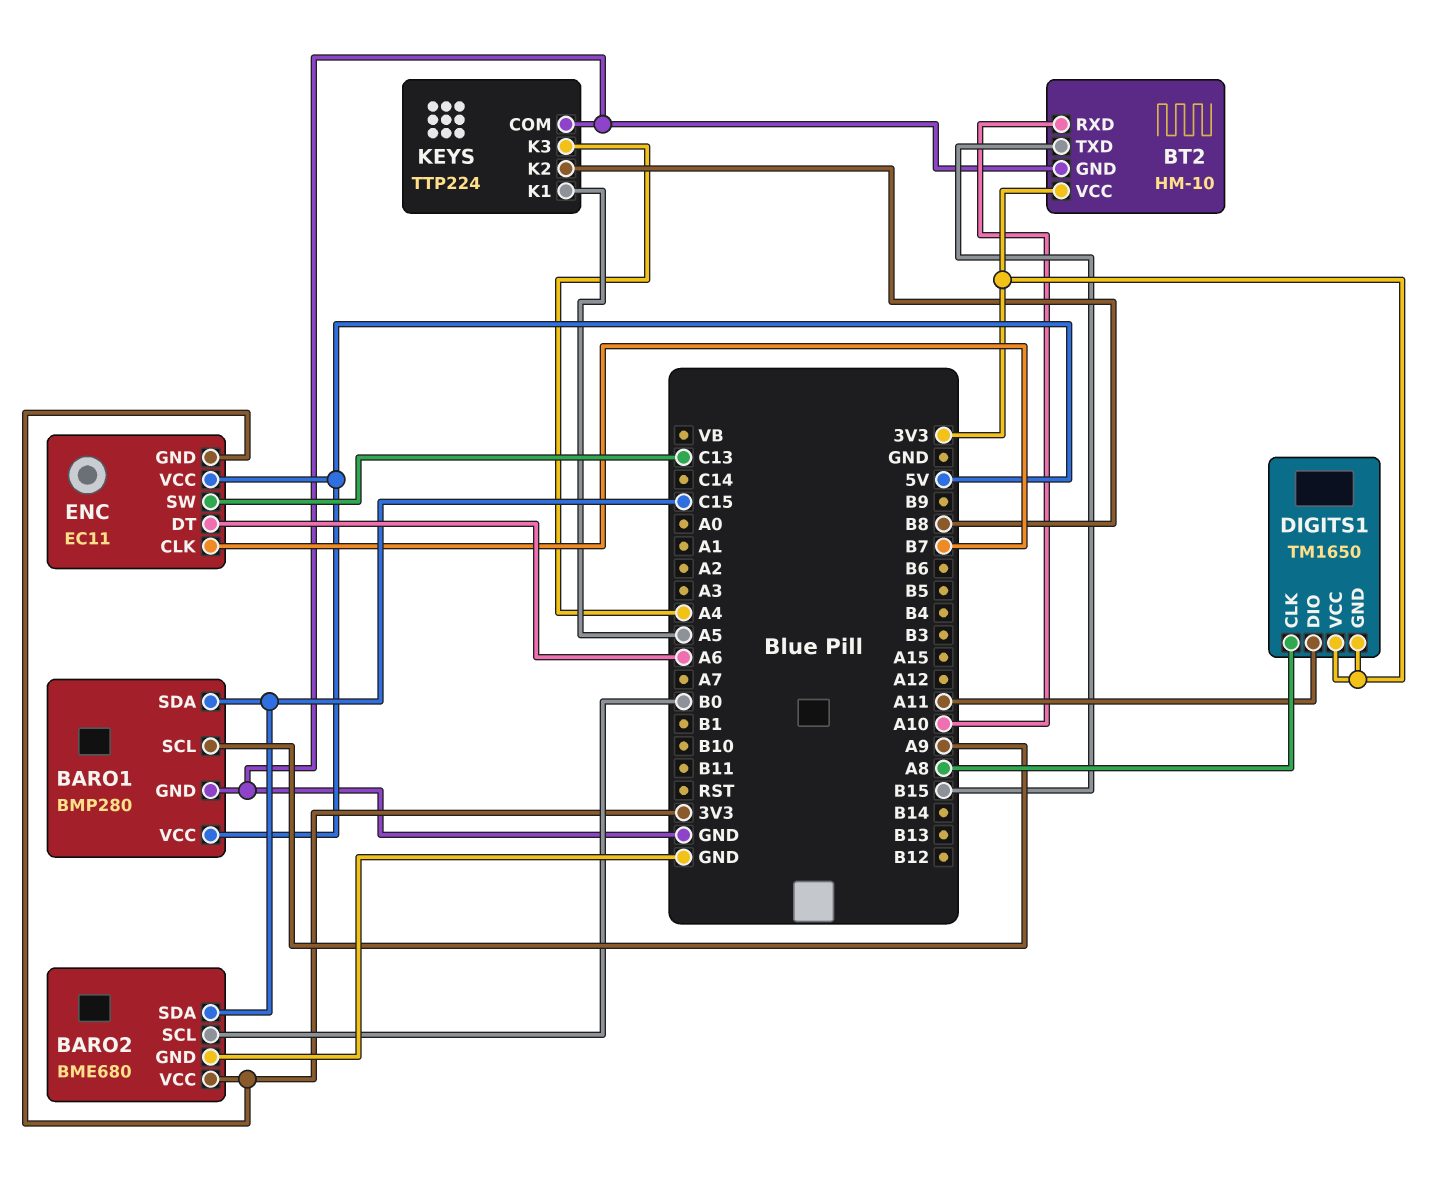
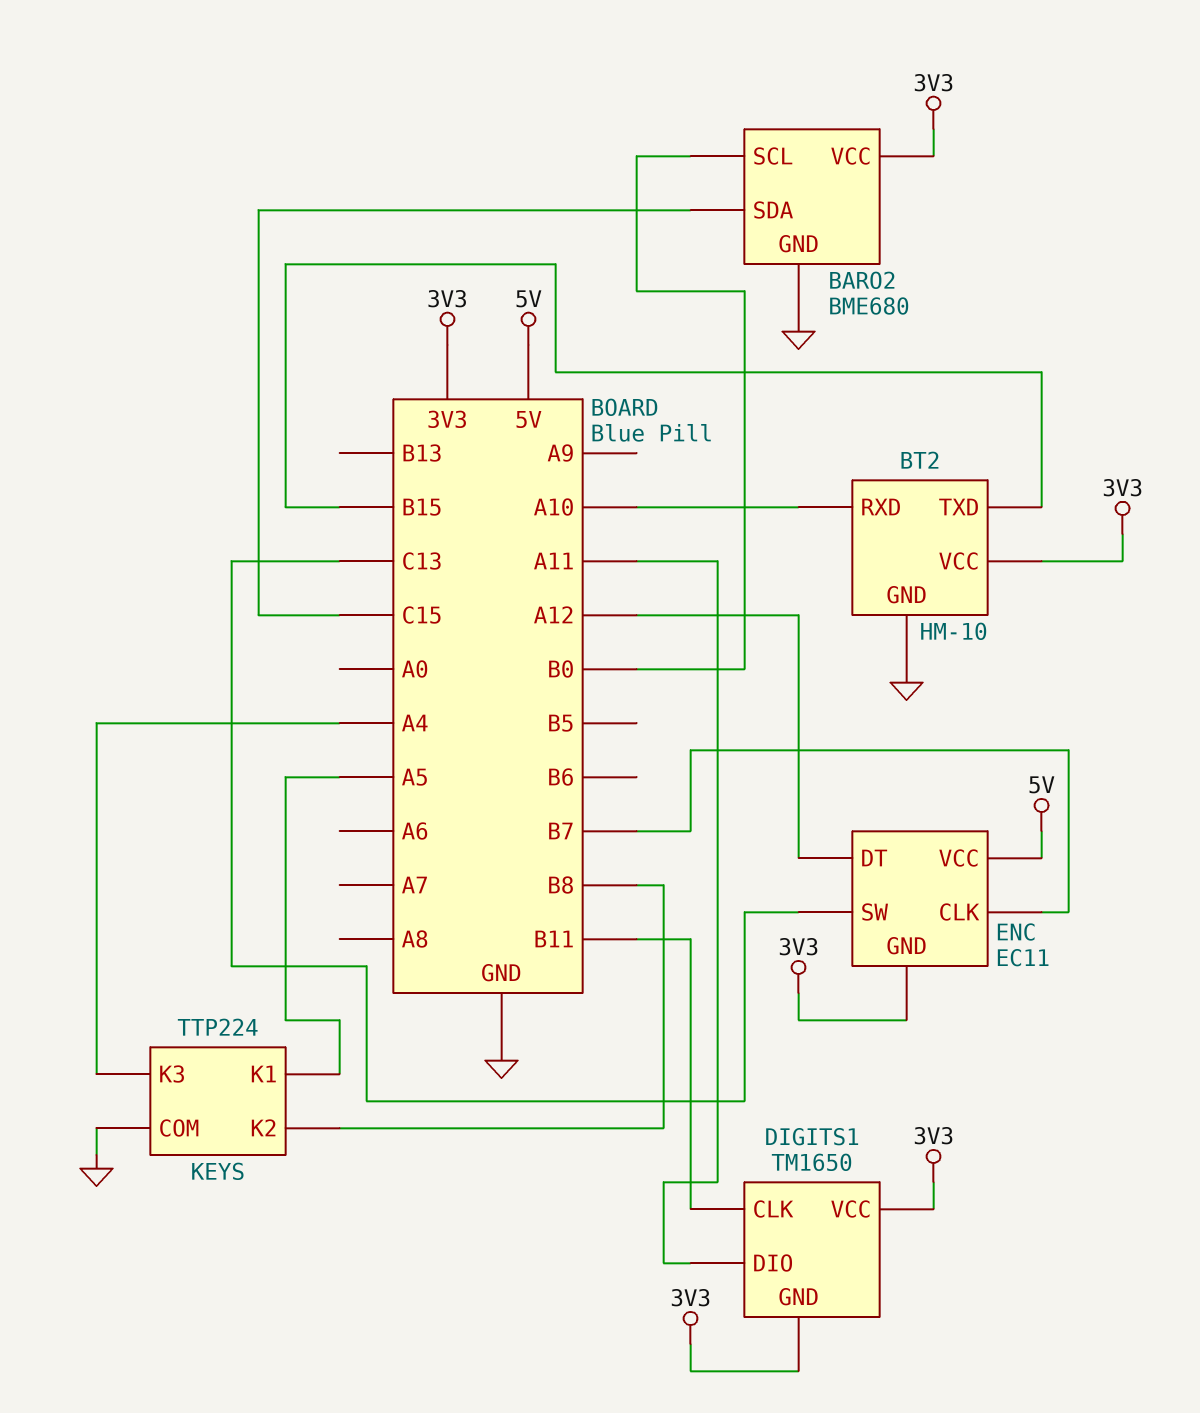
BARO1: BMP280 -> none
BARO1 pin GND: GND -> none
BARO1 pin SCL: A9 -> none
BARO1 pin SDA: C15 -> none
BARO1 pin VCC: 5V -> none
DIGITS1 pin CLK: A8 -> B11
ENC pin DT: A6 -> A12

